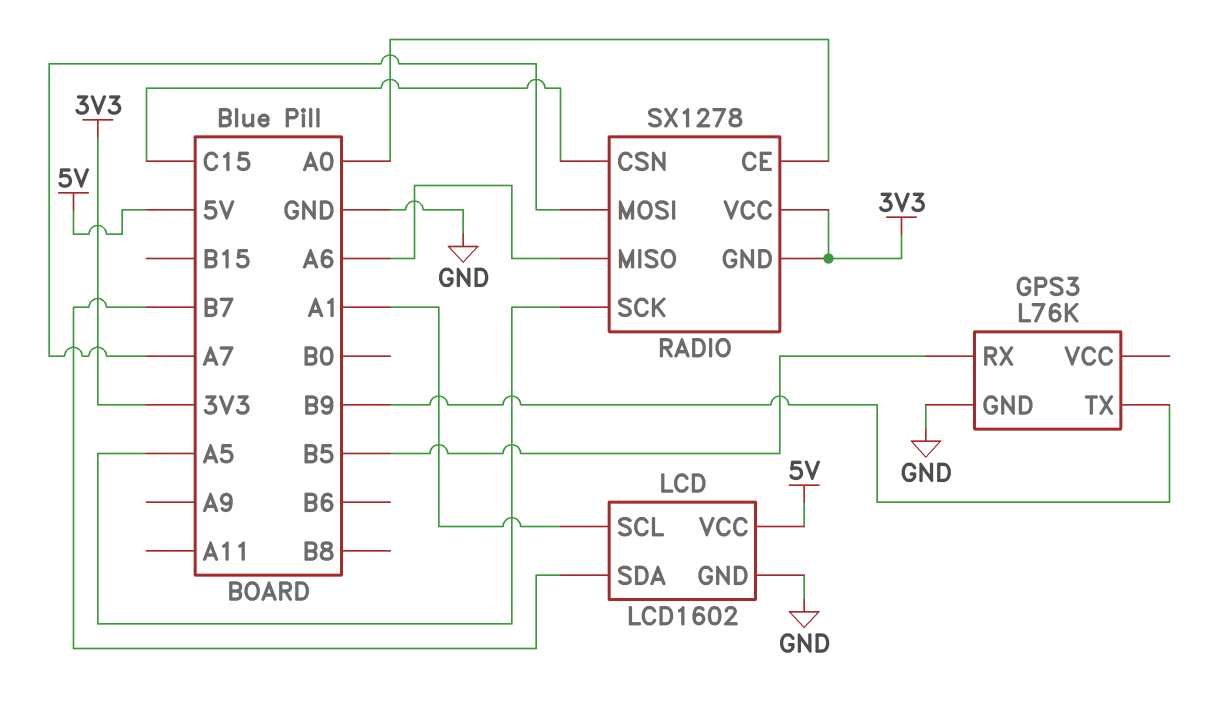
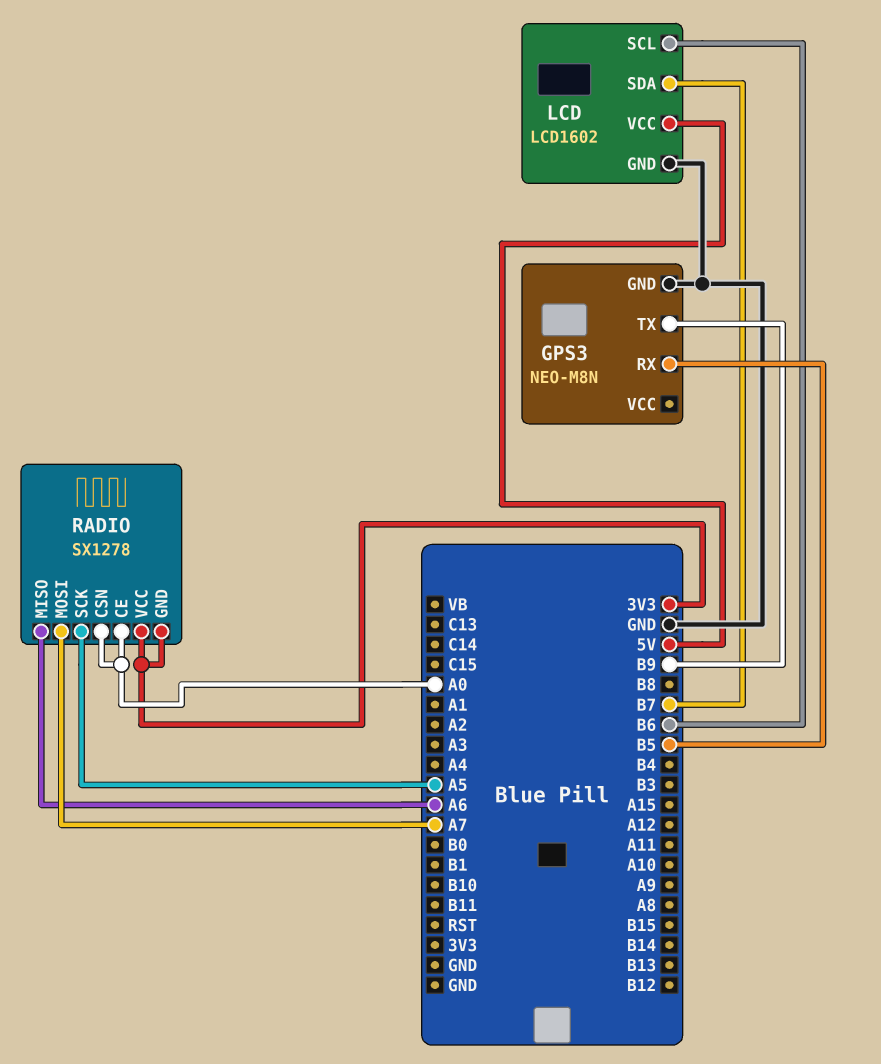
GPS3: L76K -> NEO-M8N
LCD pin SCL: A1 -> B6
RADIO pin CSN: C15 -> A0

